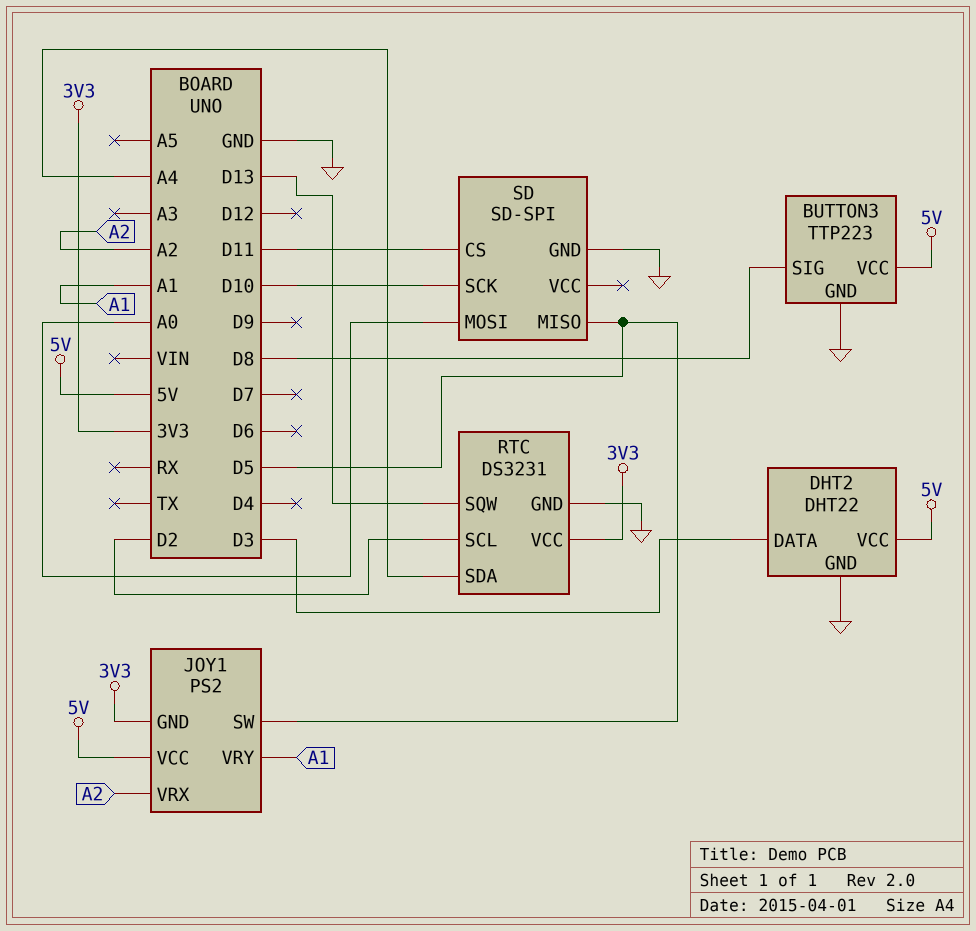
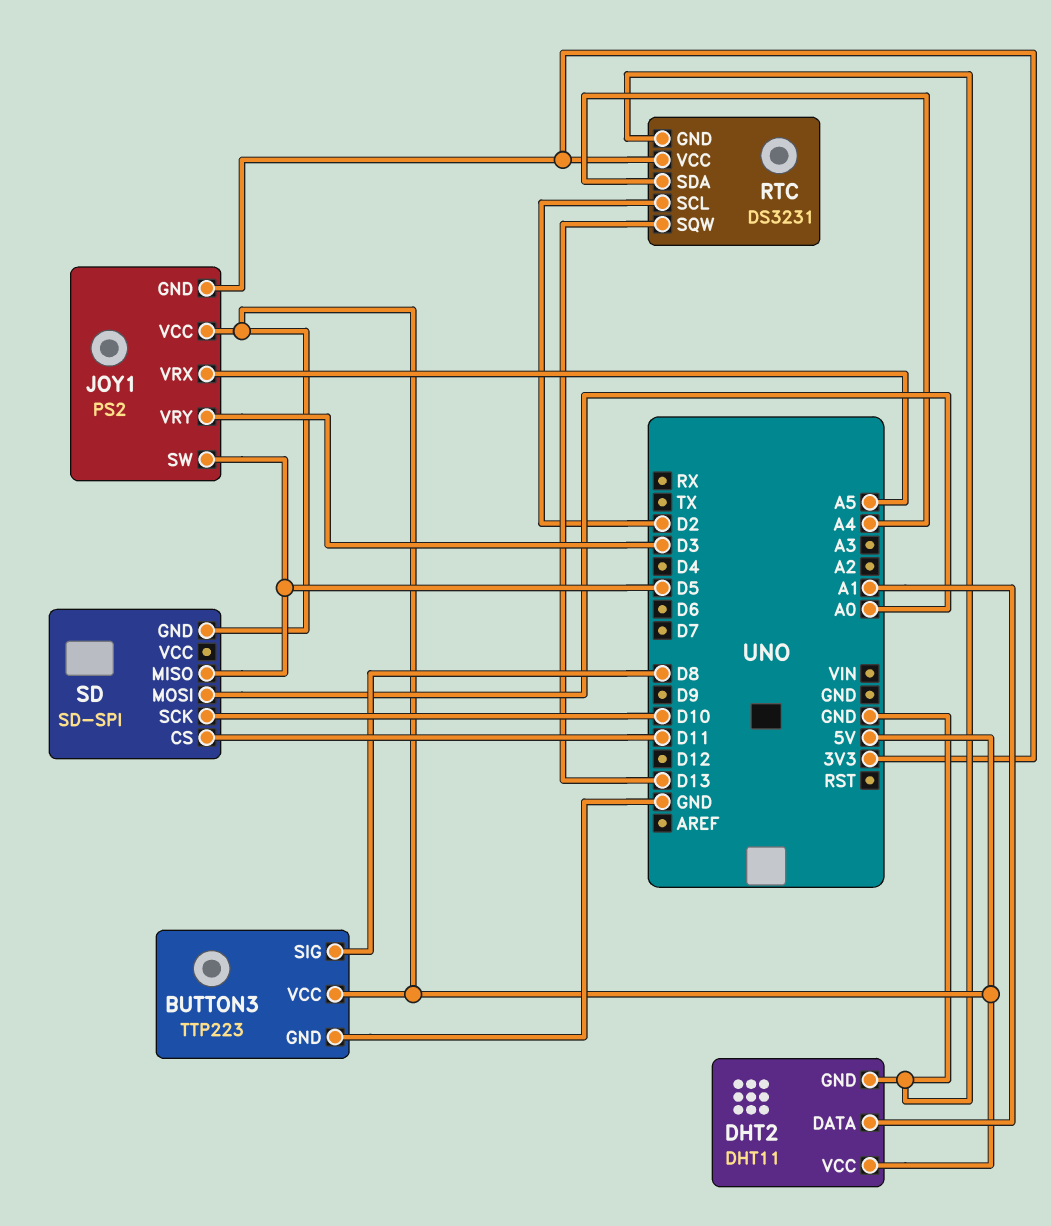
DHT2: DHT22 -> DHT11
DHT2 pin DATA: D3 -> A1
JOY1 pin VRX: A2 -> A5
JOY1 pin VRY: A1 -> D3
SD pin GND: GND -> 5V

